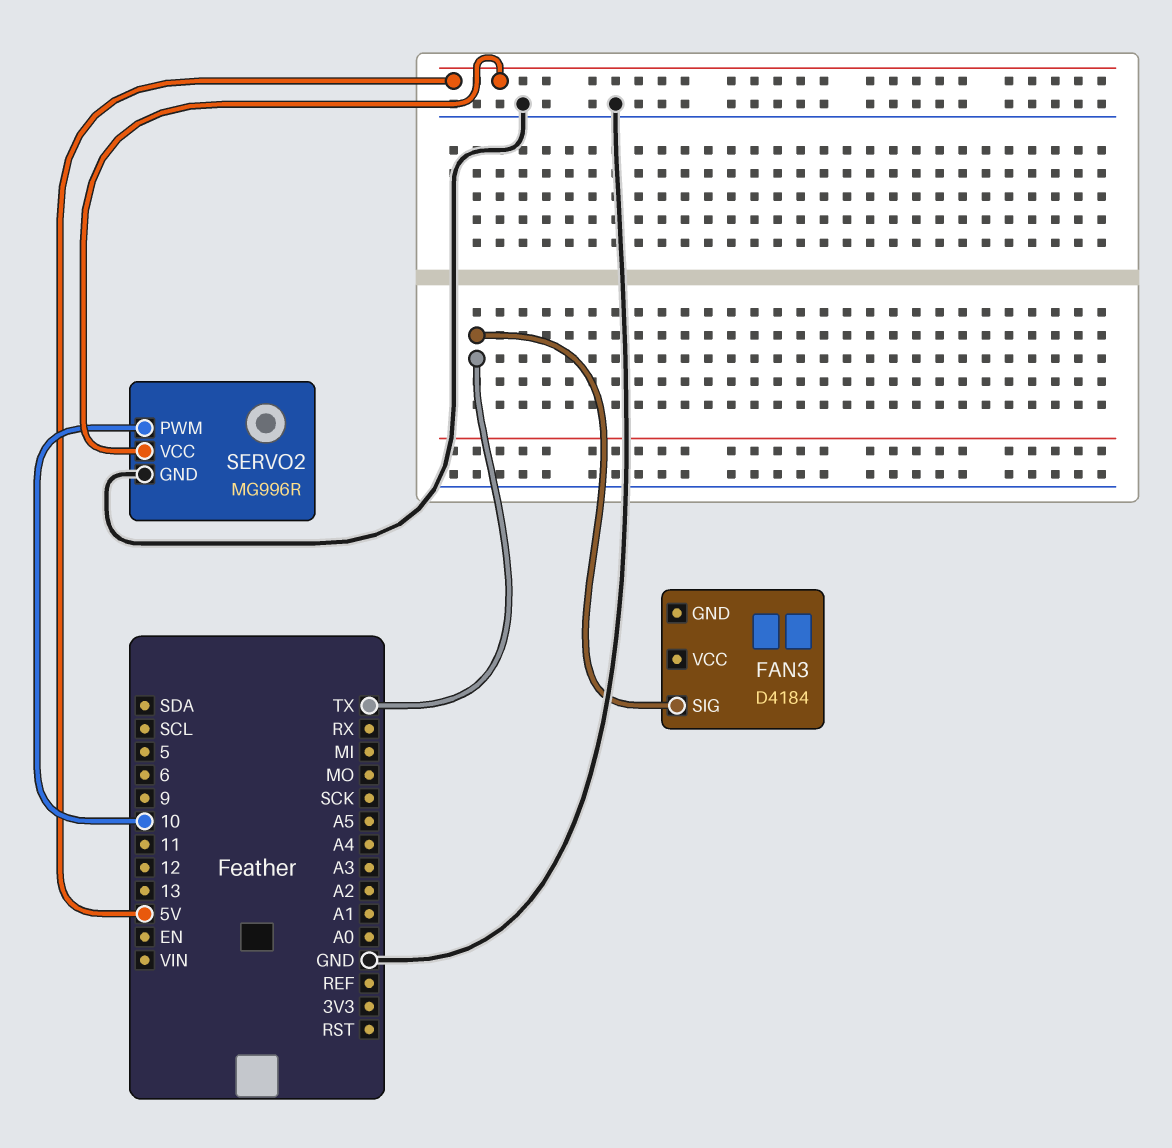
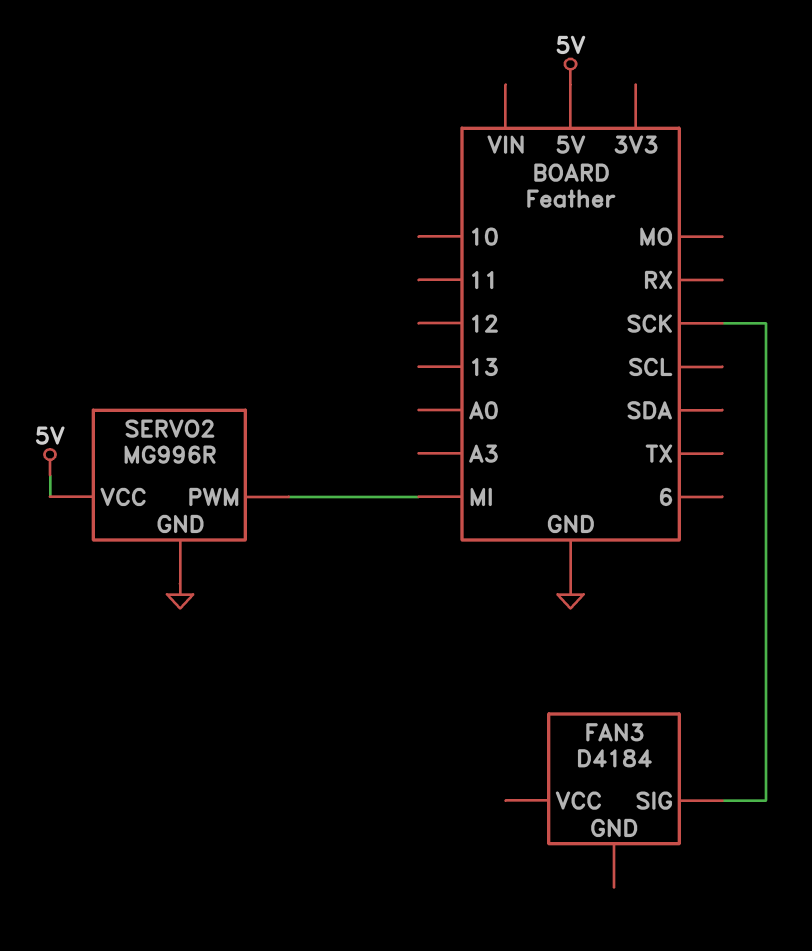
FAN3 pin SIG: TX -> SCK
SERVO2 pin PWM: 10 -> MI

